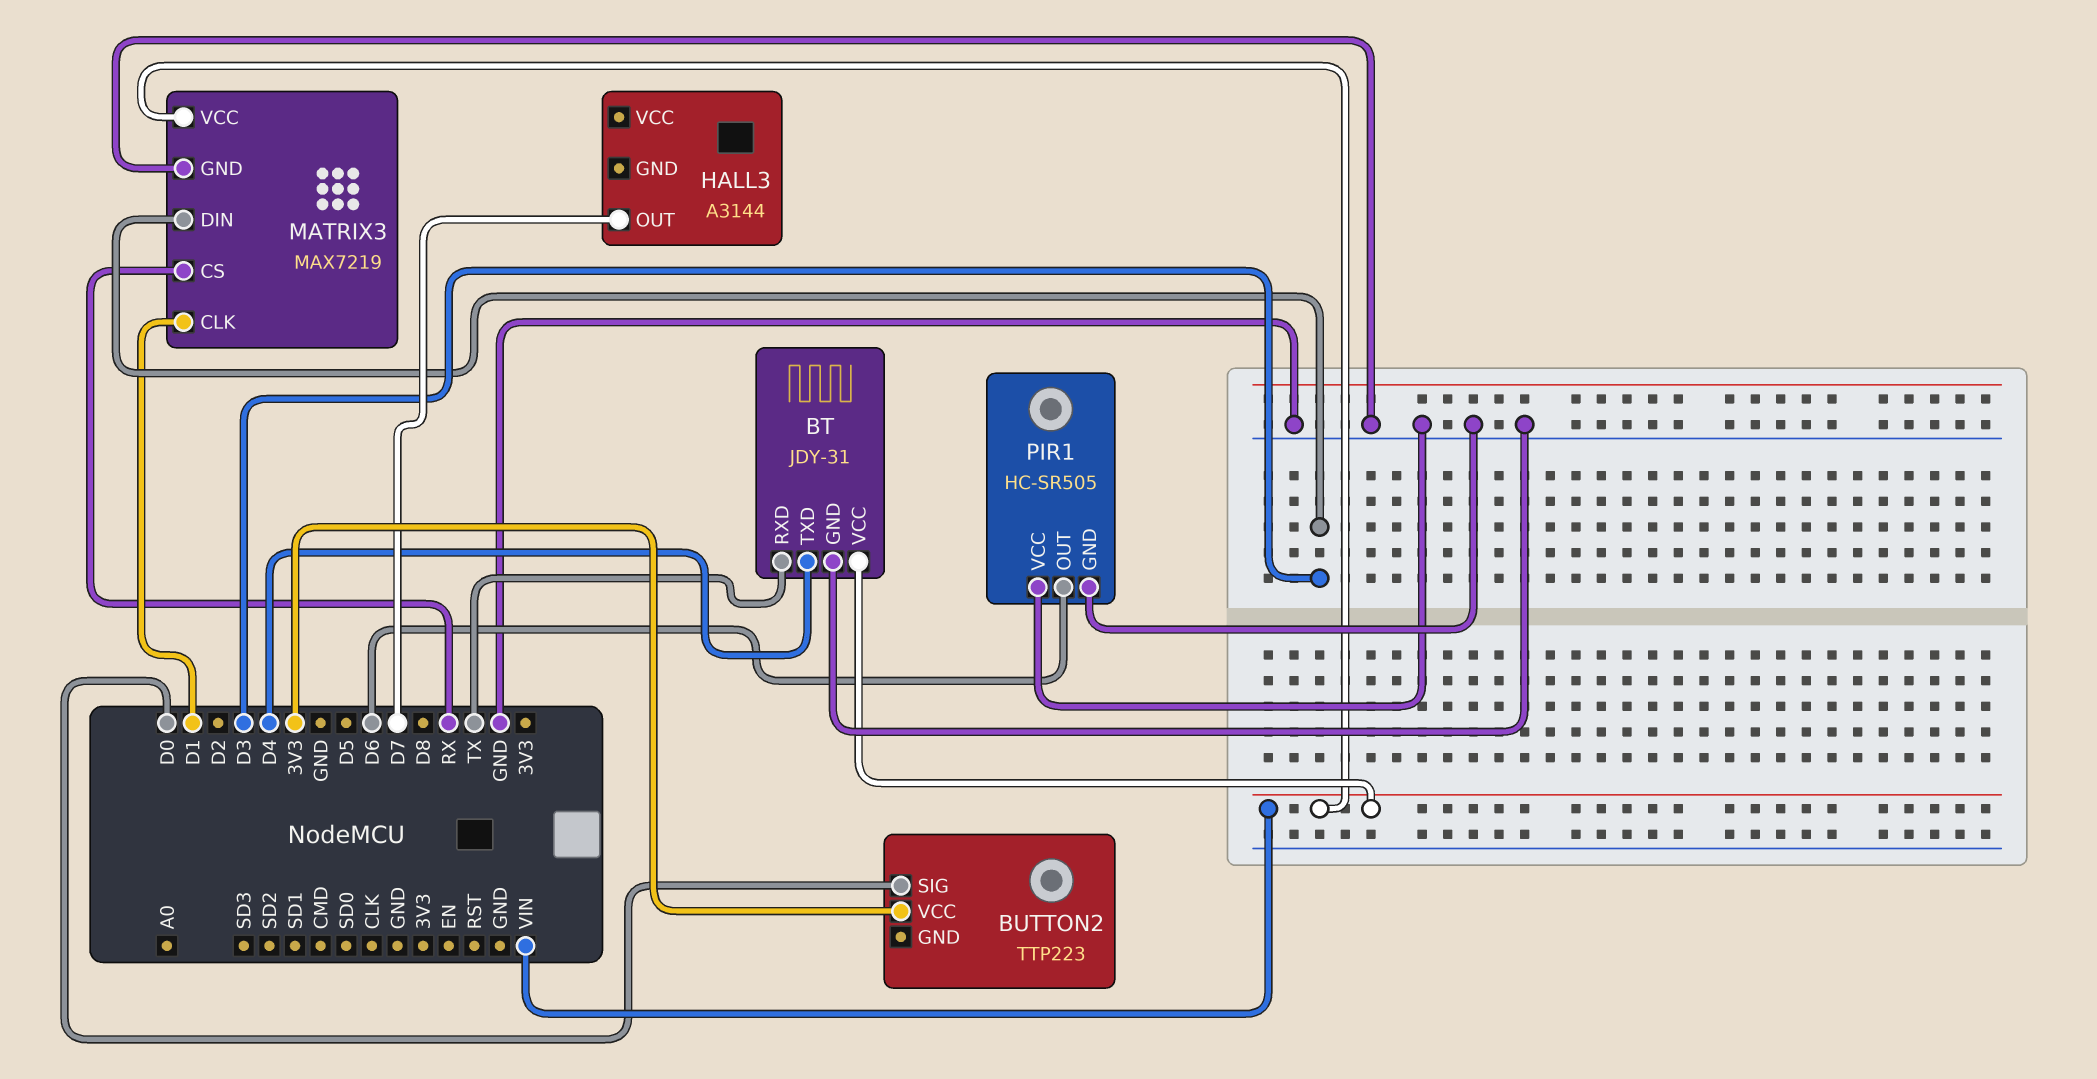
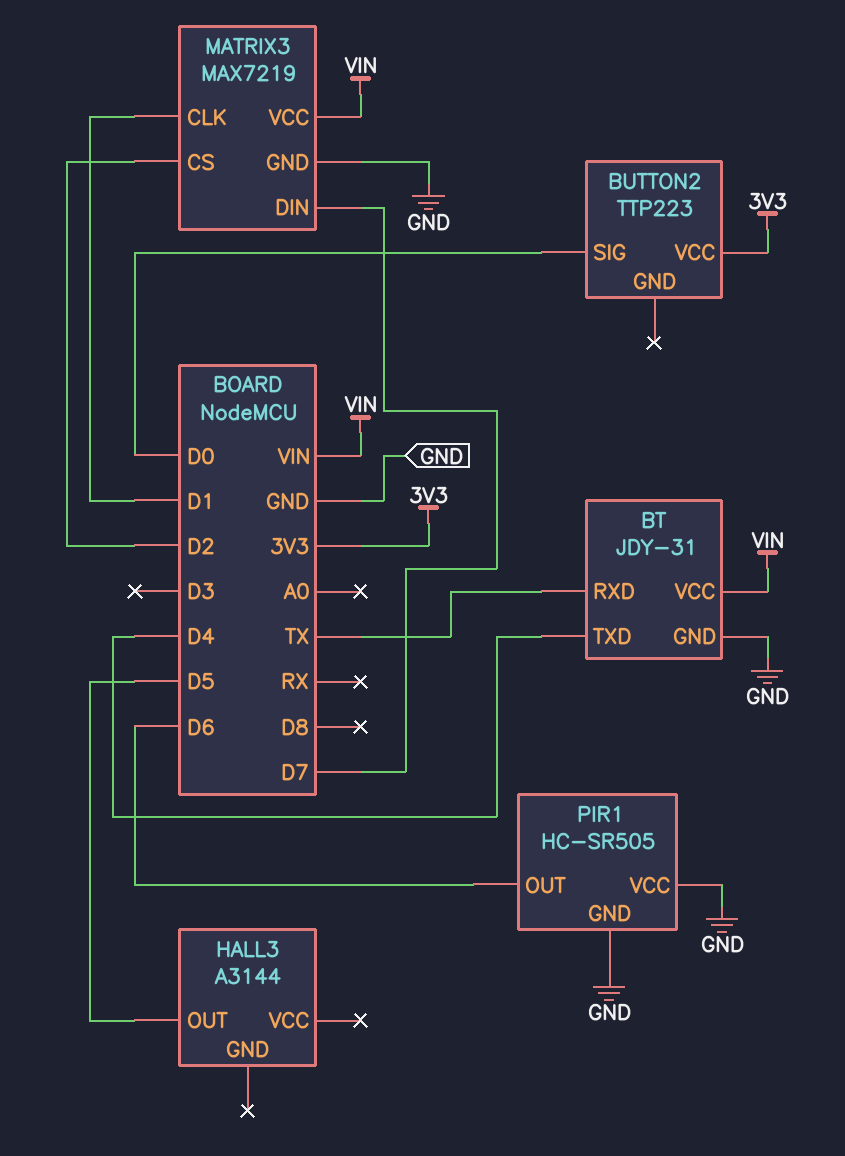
HALL3 pin OUT: D7 -> D5
MATRIX3 pin CS: RX -> D2
MATRIX3 pin DIN: D3 -> D7

